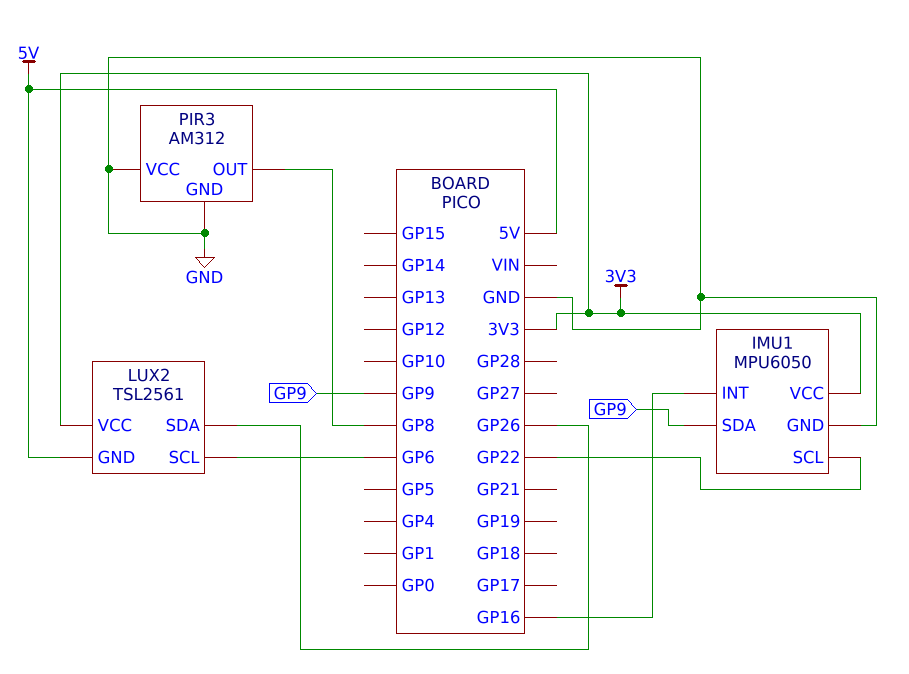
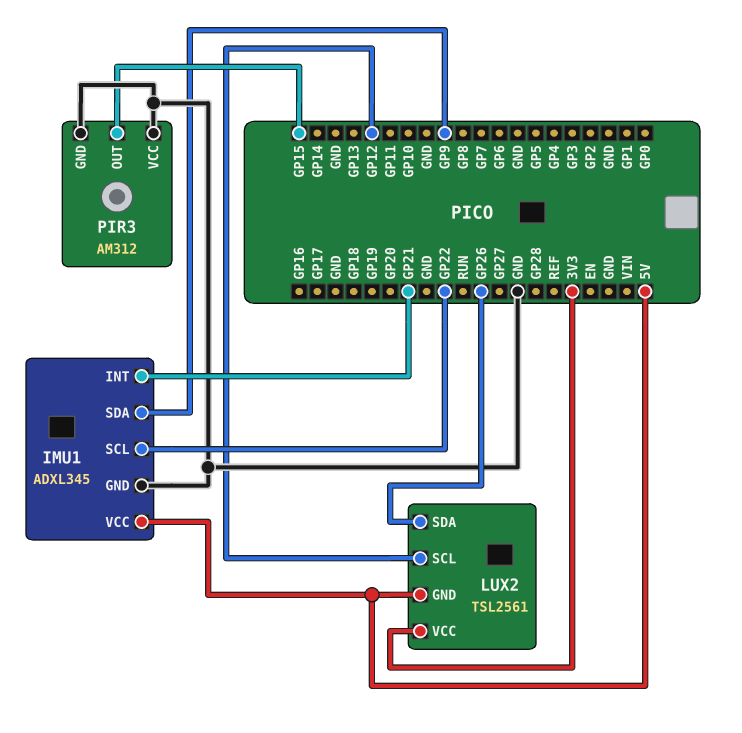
IMU1: MPU6050 -> ADXL345
IMU1 pin INT: GP16 -> GP21
IMU1 pin VCC: 3V3 -> 5V
LUX2 pin SCL: GP6 -> GP12
PIR3 pin OUT: GP8 -> GP15

